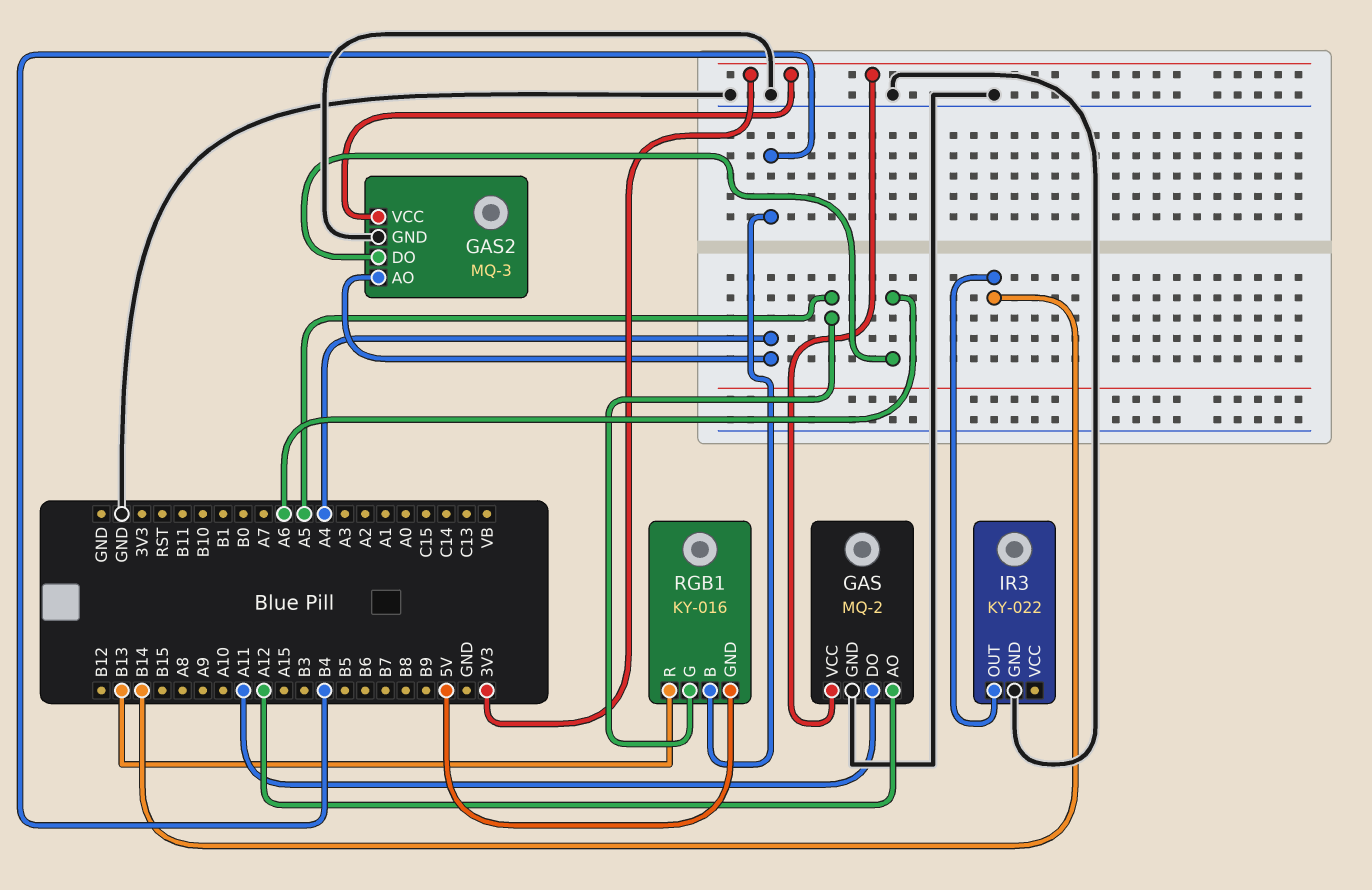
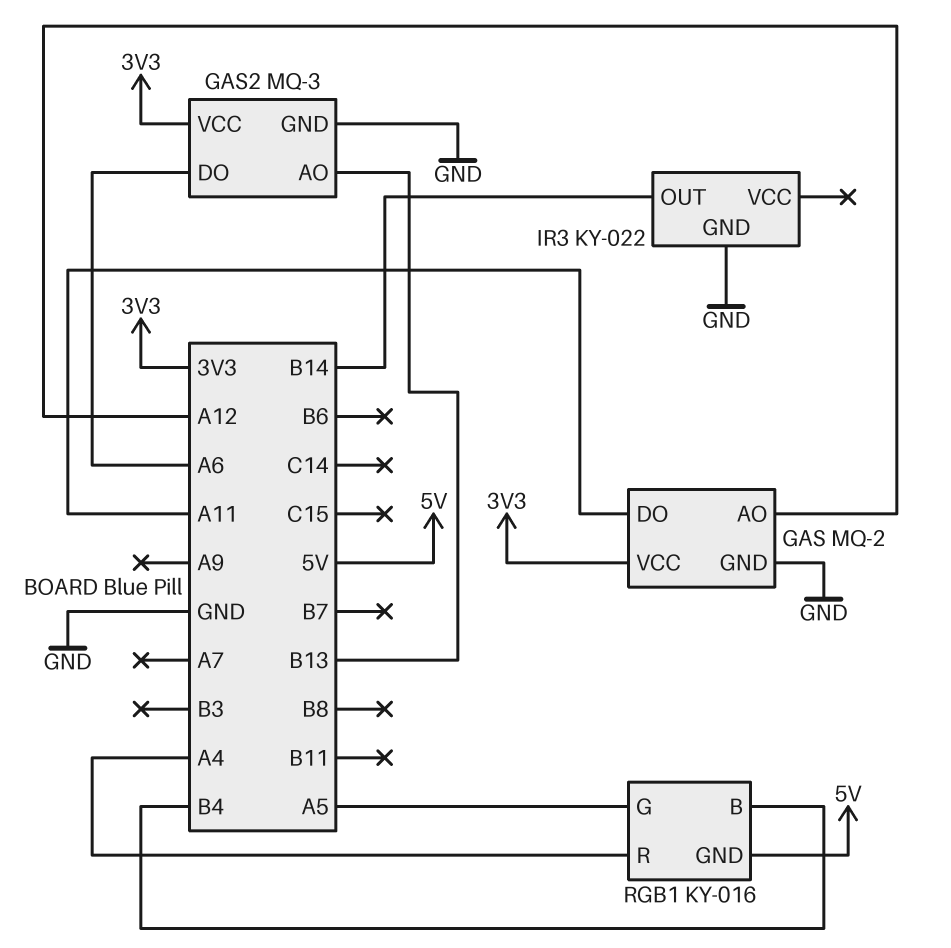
GAS2 pin AO: A4 -> B13
RGB1 pin R: B13 -> A4

